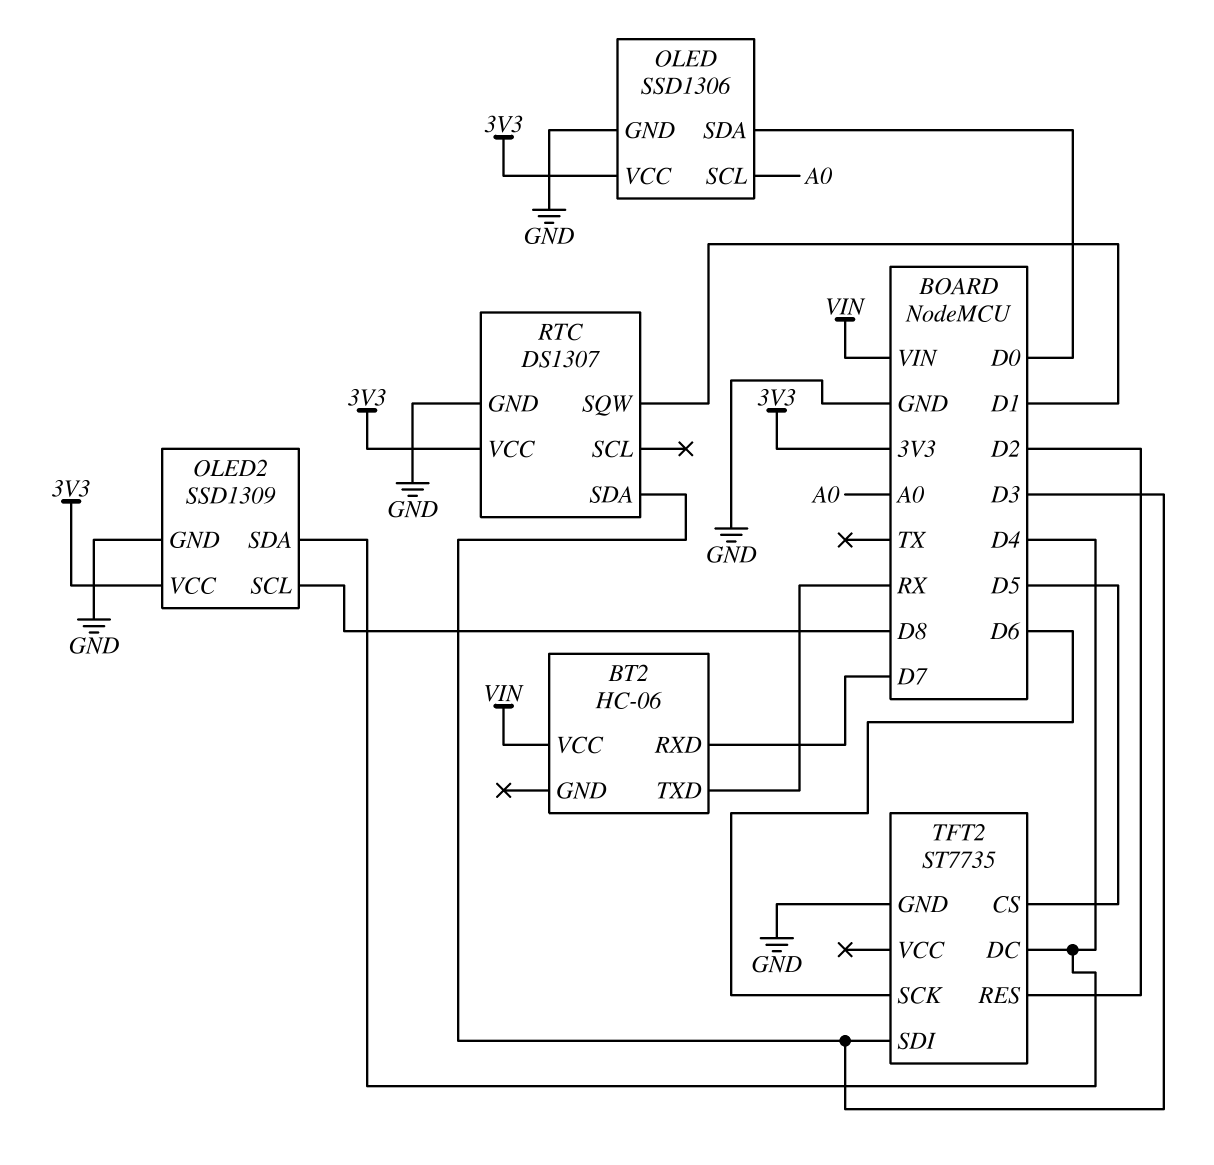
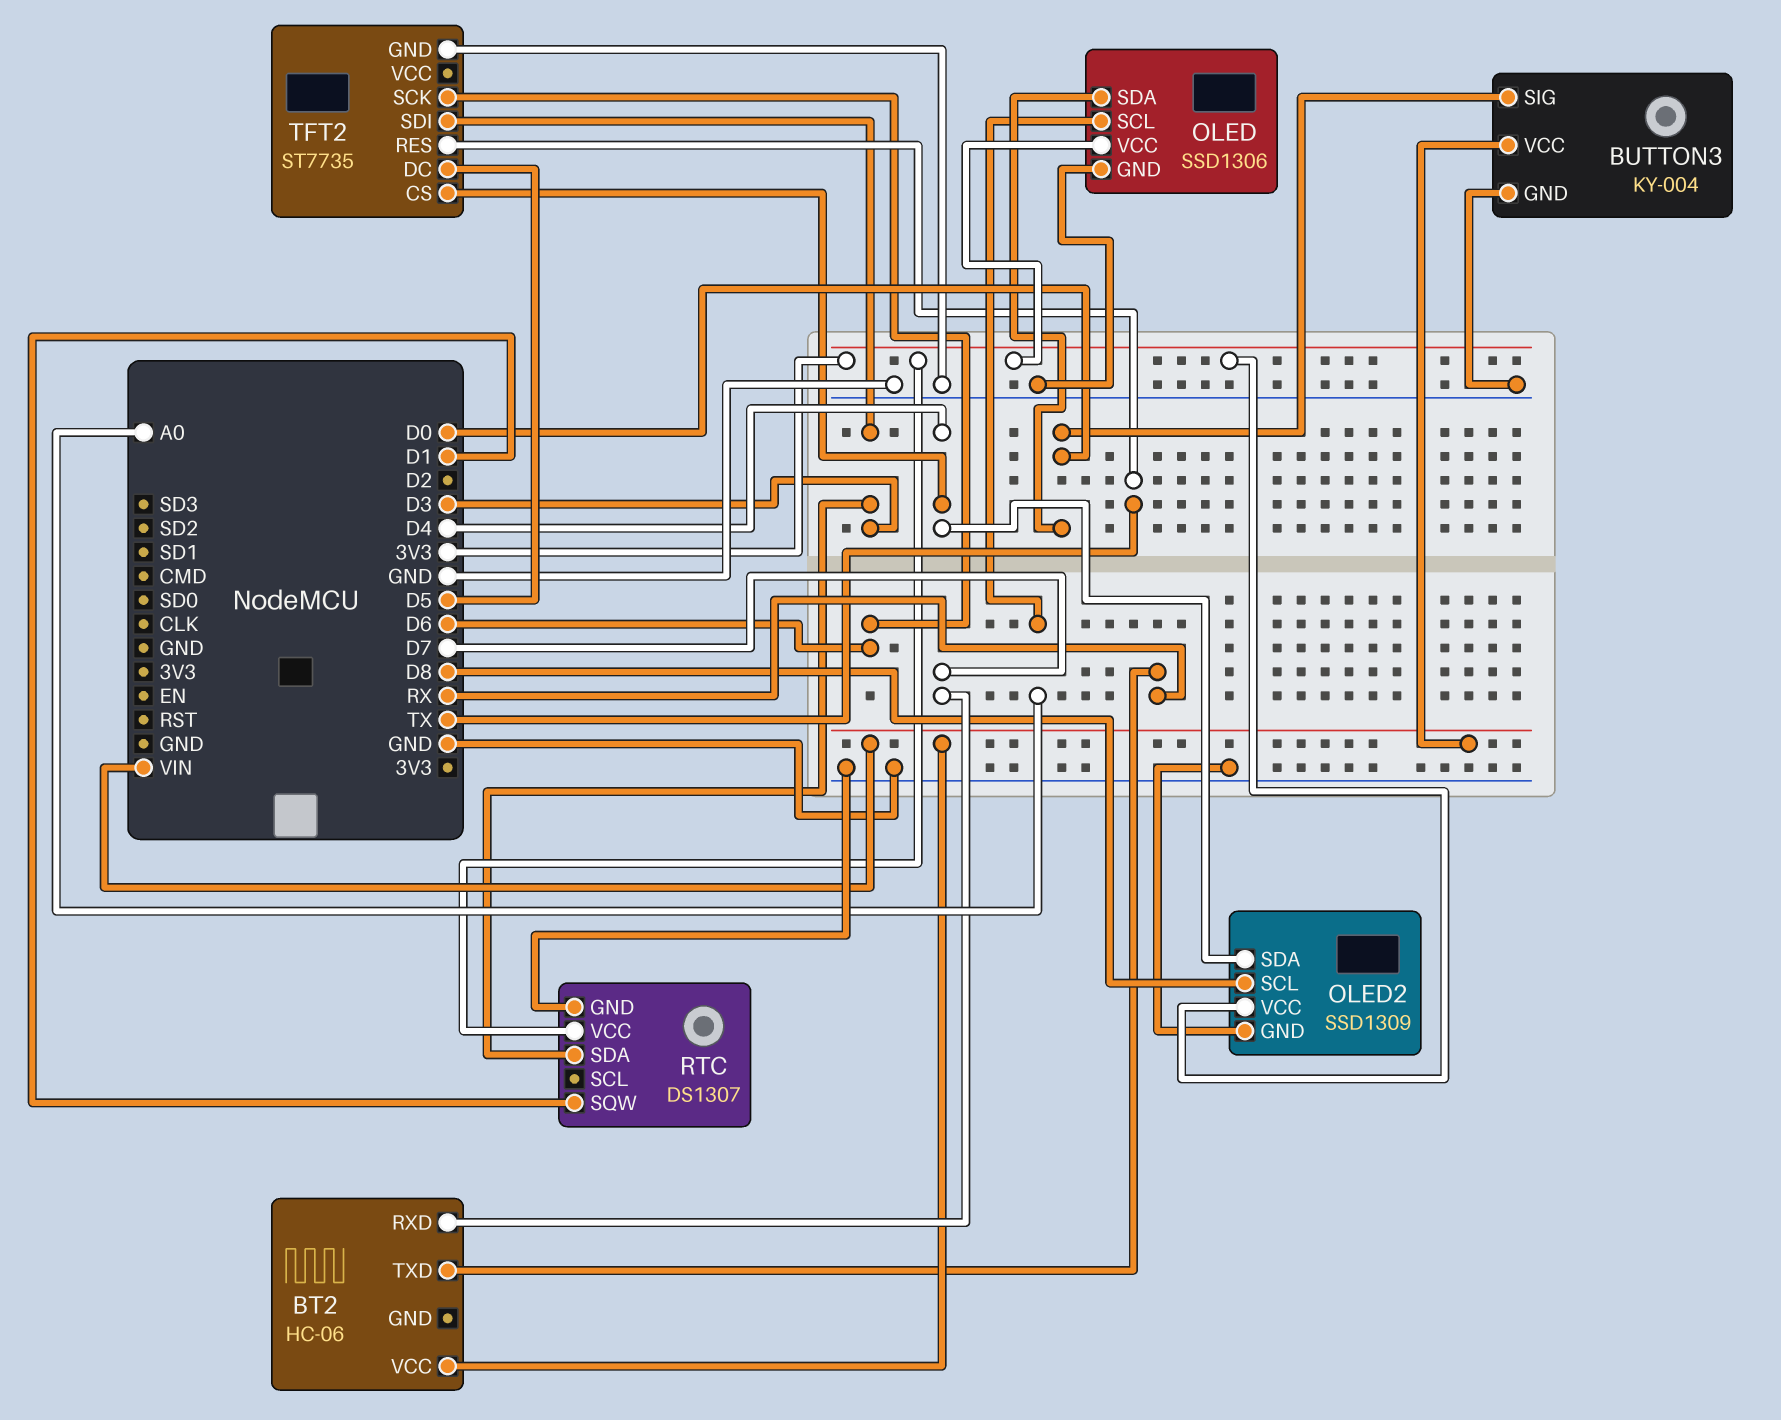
BUTTON3: none -> KY-004
BUTTON3 pin GND: none -> GND
BUTTON3 pin SIG: none -> D0
BUTTON3 pin VCC: none -> VIN
TFT2 pin CS: D5 -> D4
TFT2 pin DC: D4 -> D5
TFT2 pin RES: D2 -> TX

